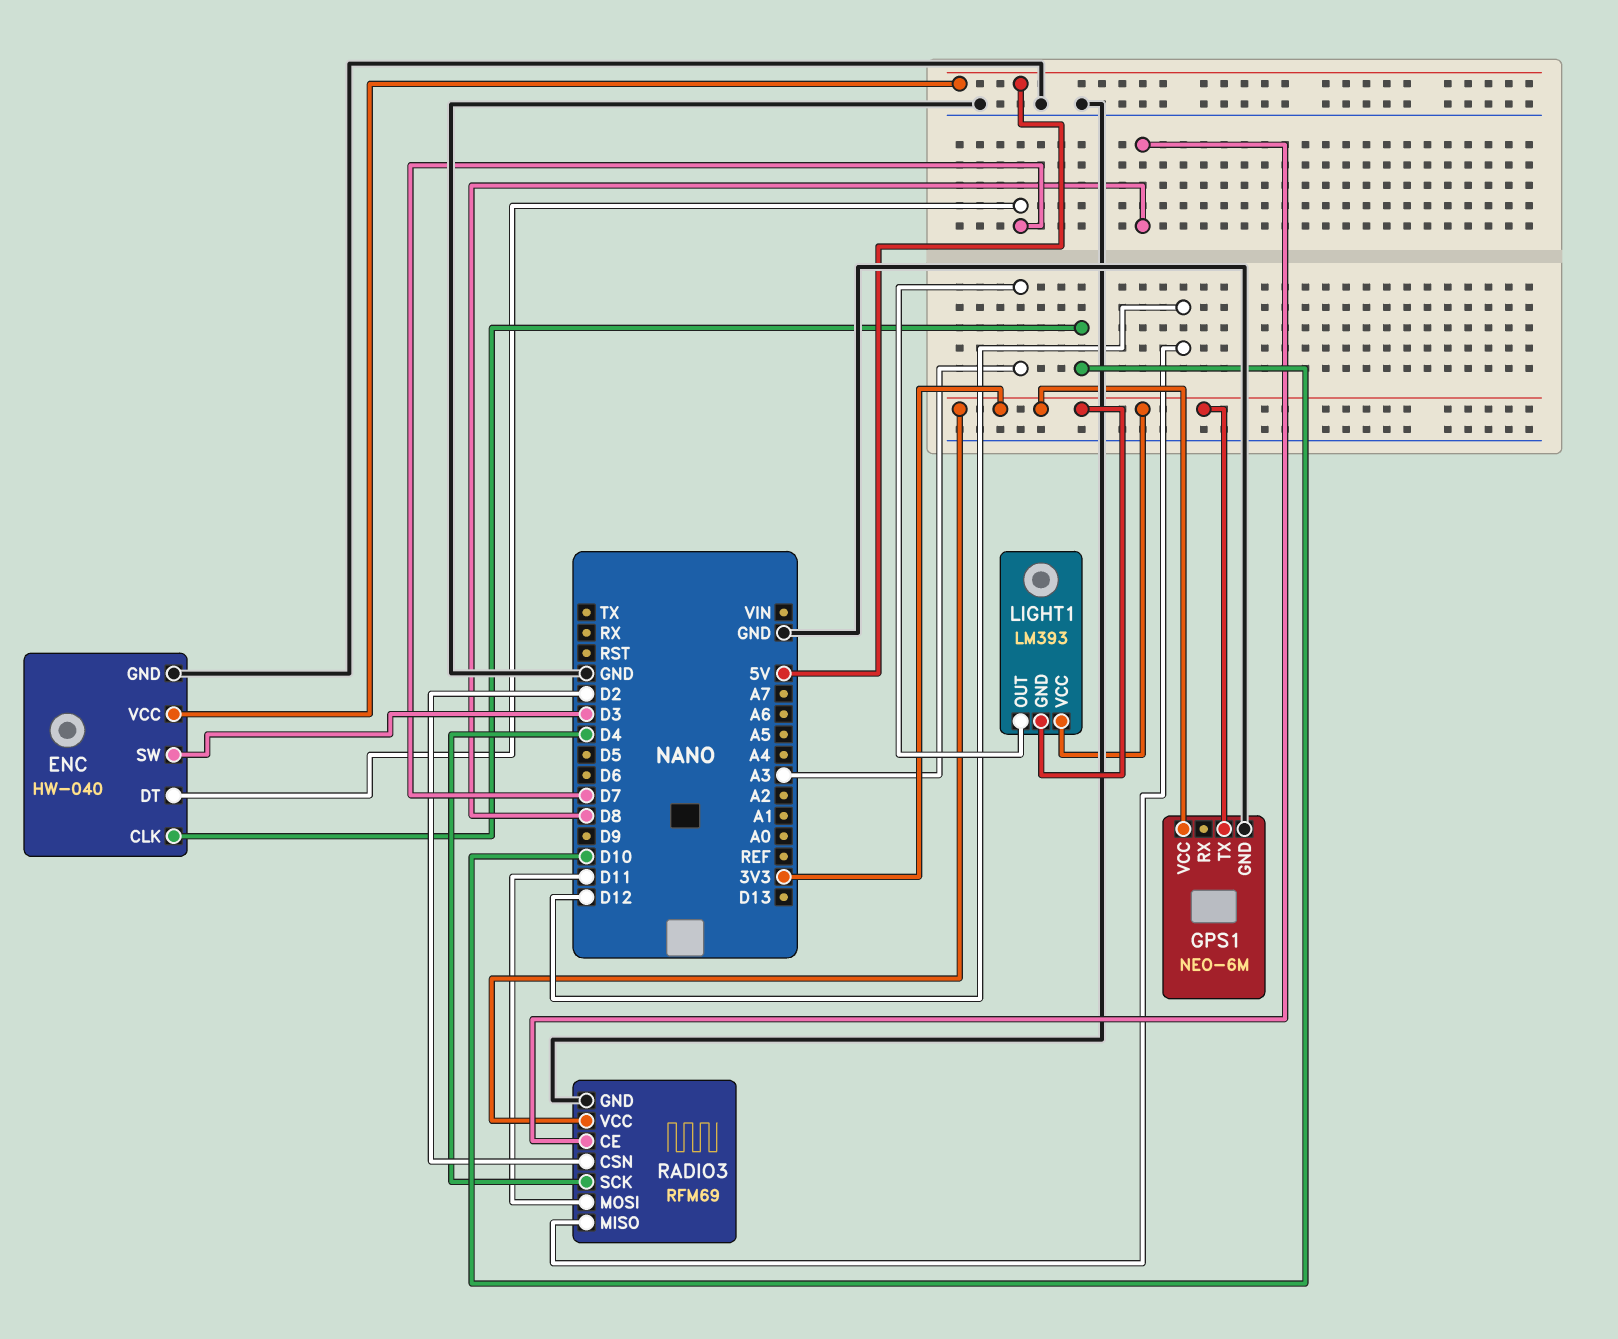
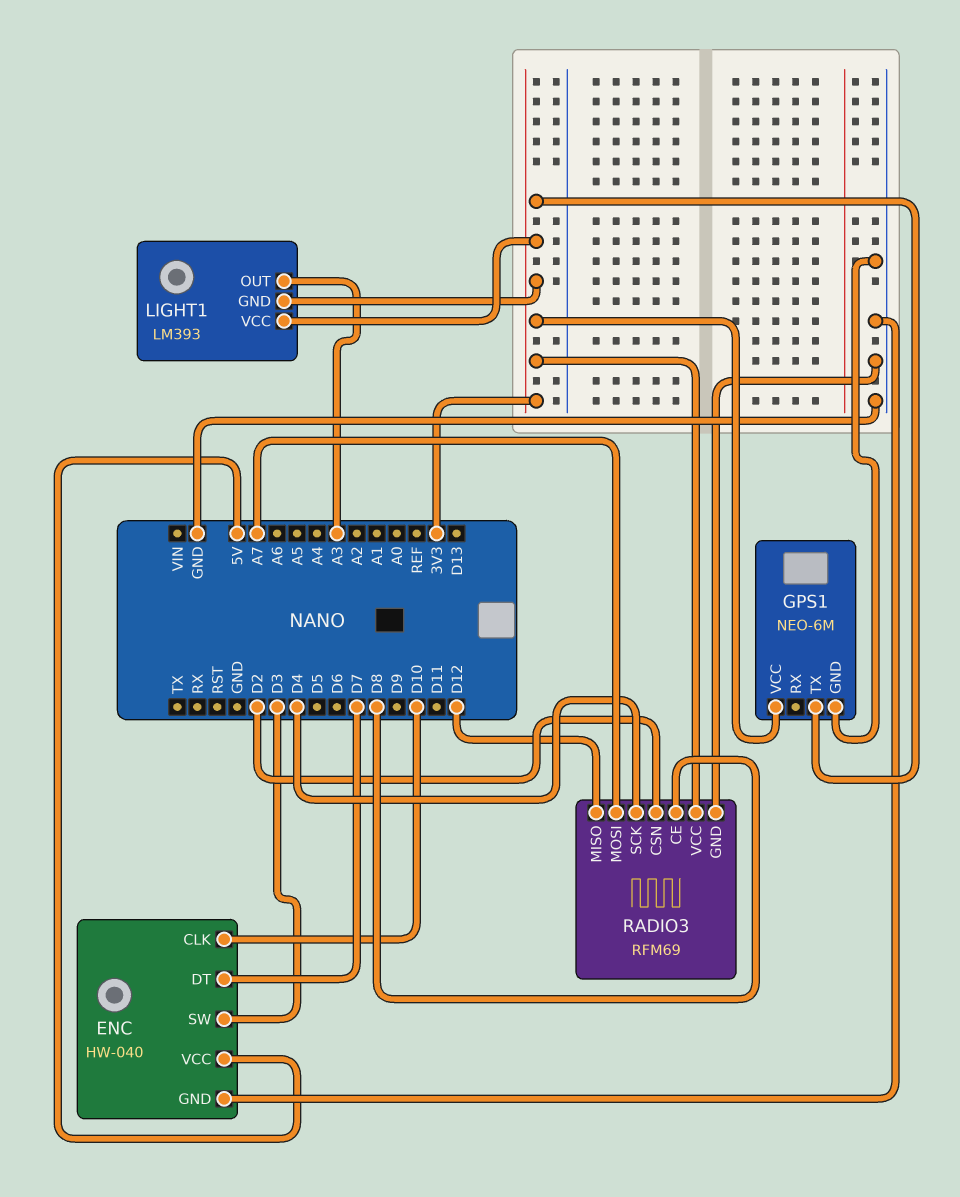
RADIO3 pin MOSI: D11 -> A7

